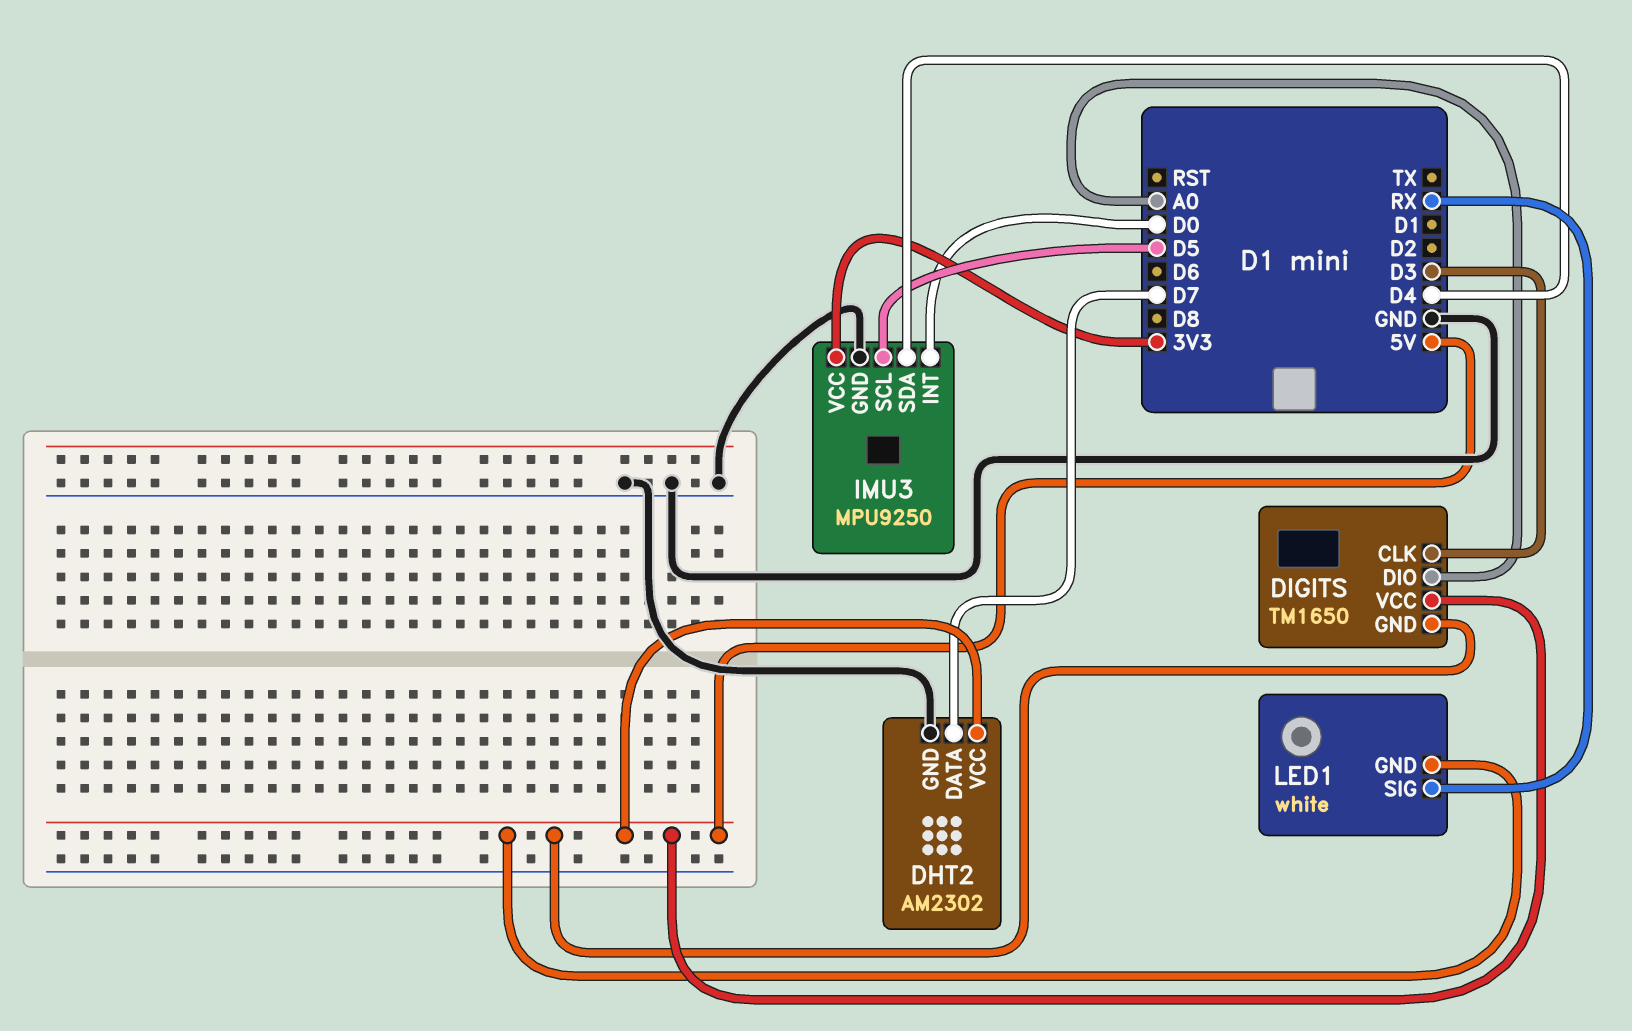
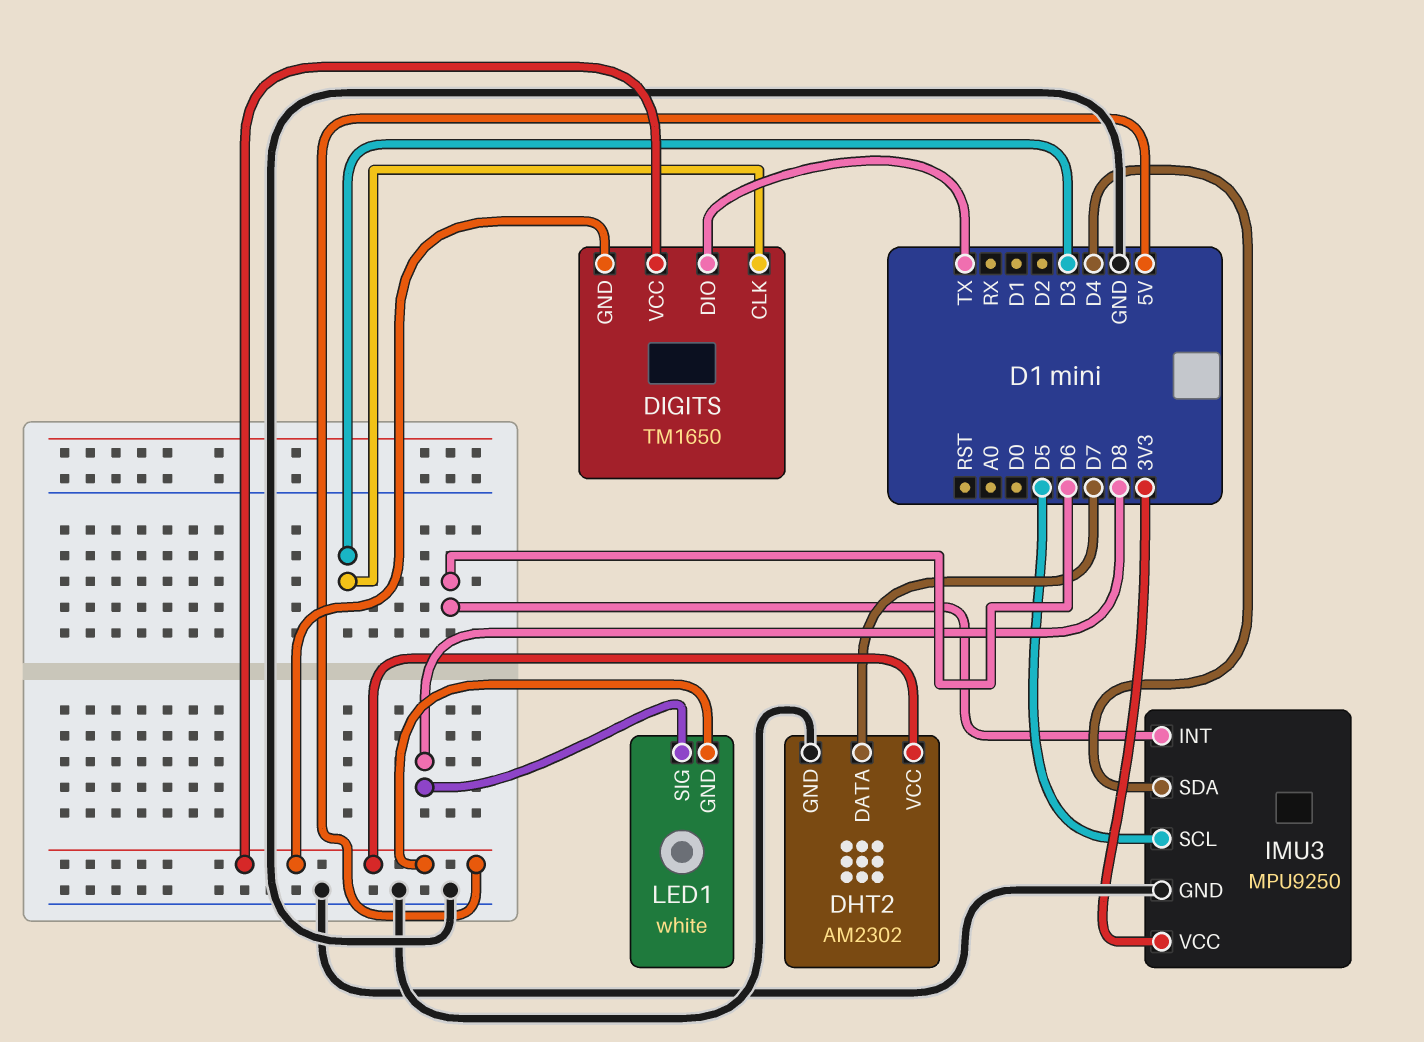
DIGITS pin DIO: A0 -> TX
IMU3 pin INT: D0 -> D6
LED1 pin SIG: RX -> D8

